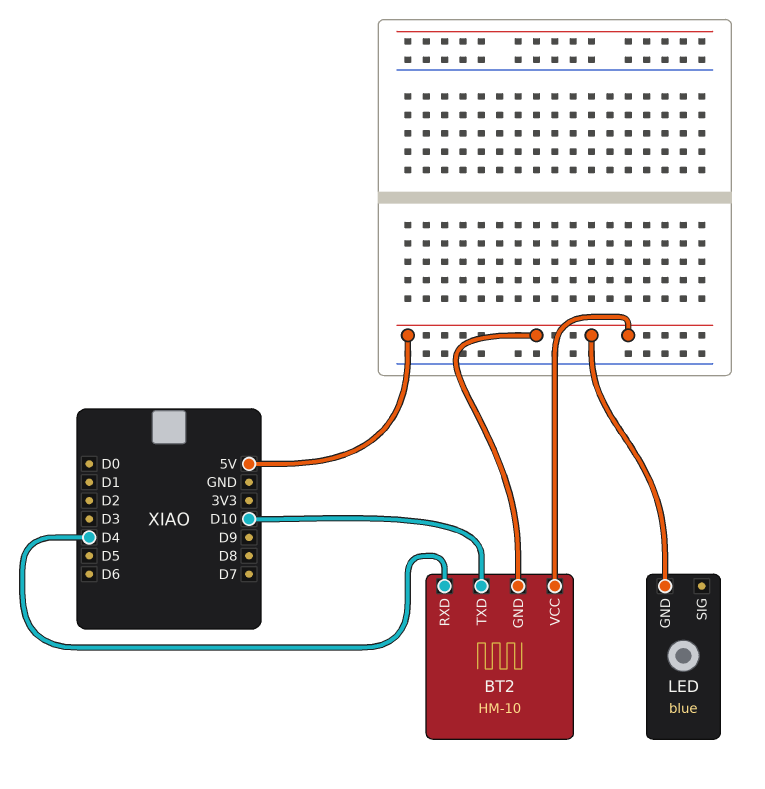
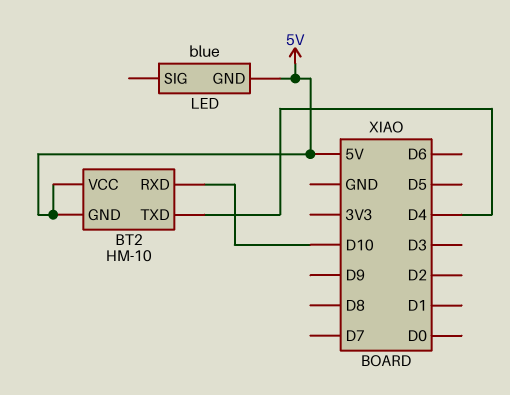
BT2 pin RXD: D4 -> D10
BT2 pin TXD: D10 -> D4

